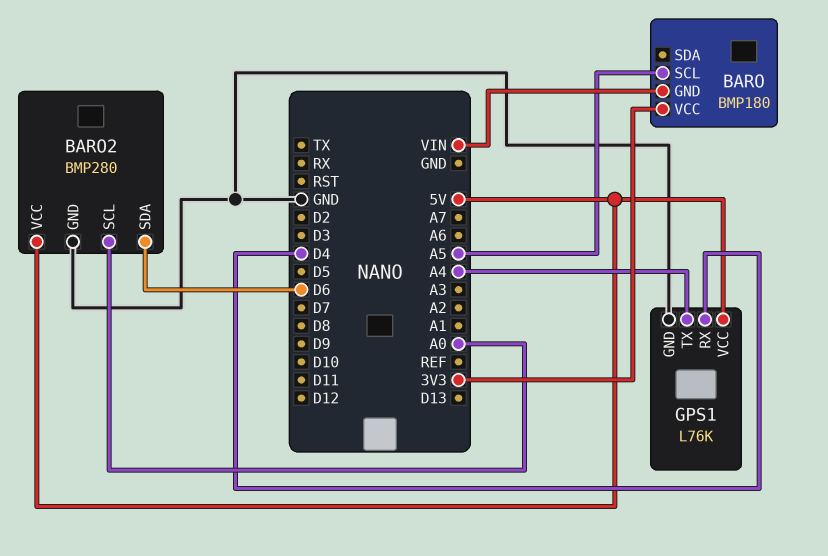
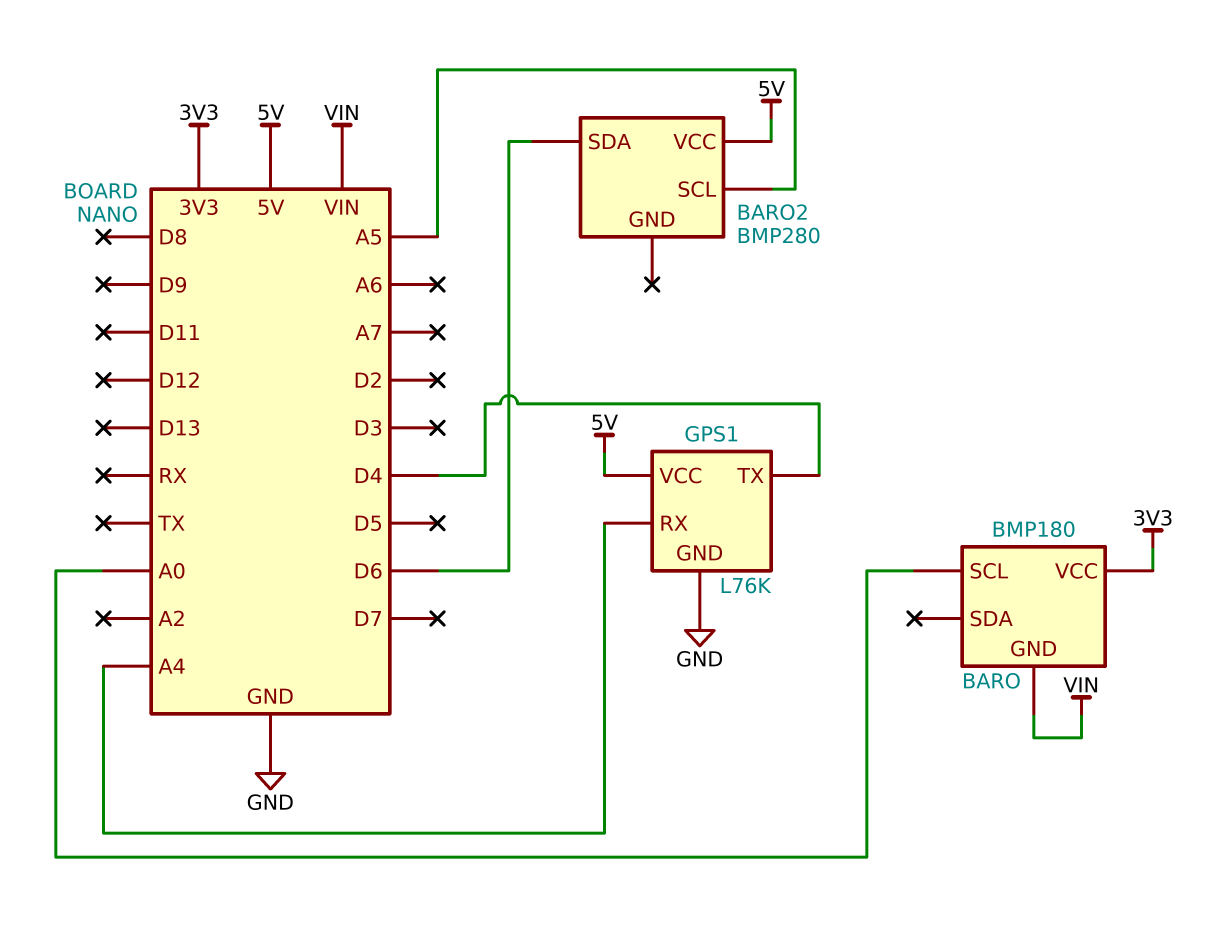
BARO pin SCL: A5 -> A0
BARO2 pin GND: GND -> none
BARO2 pin SCL: A0 -> A5
GPS1 pin RX: D4 -> A4
GPS1 pin TX: A4 -> D4

